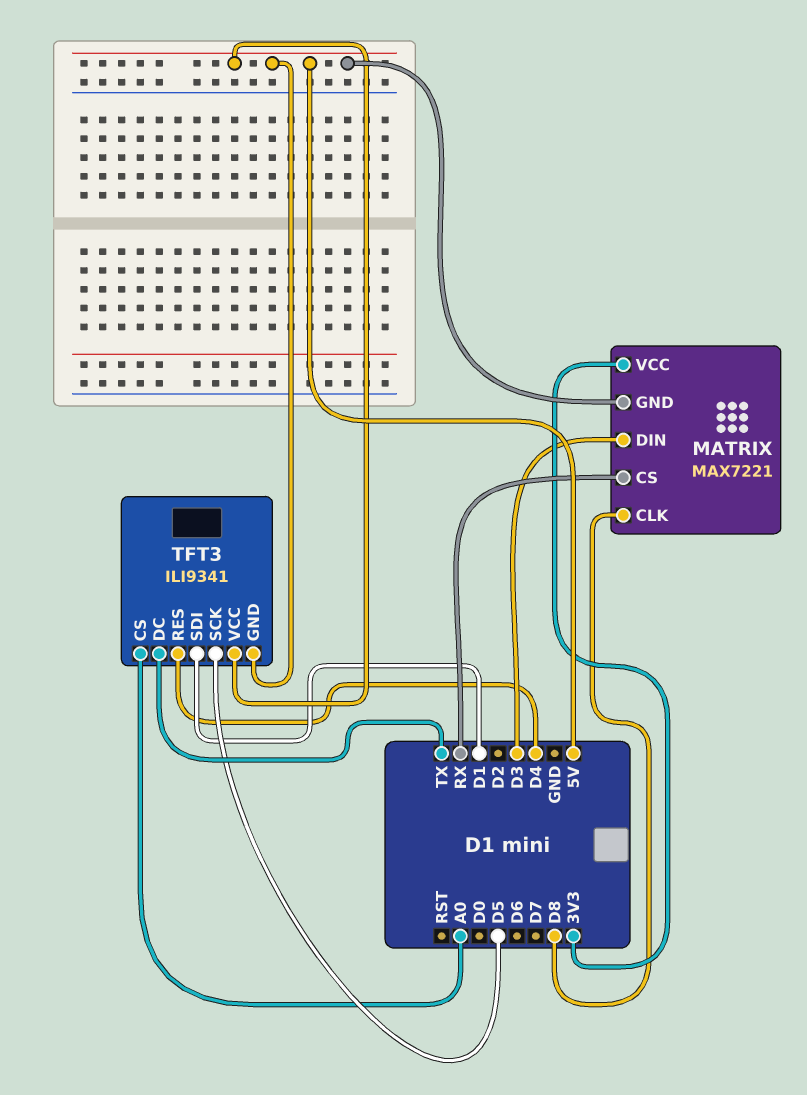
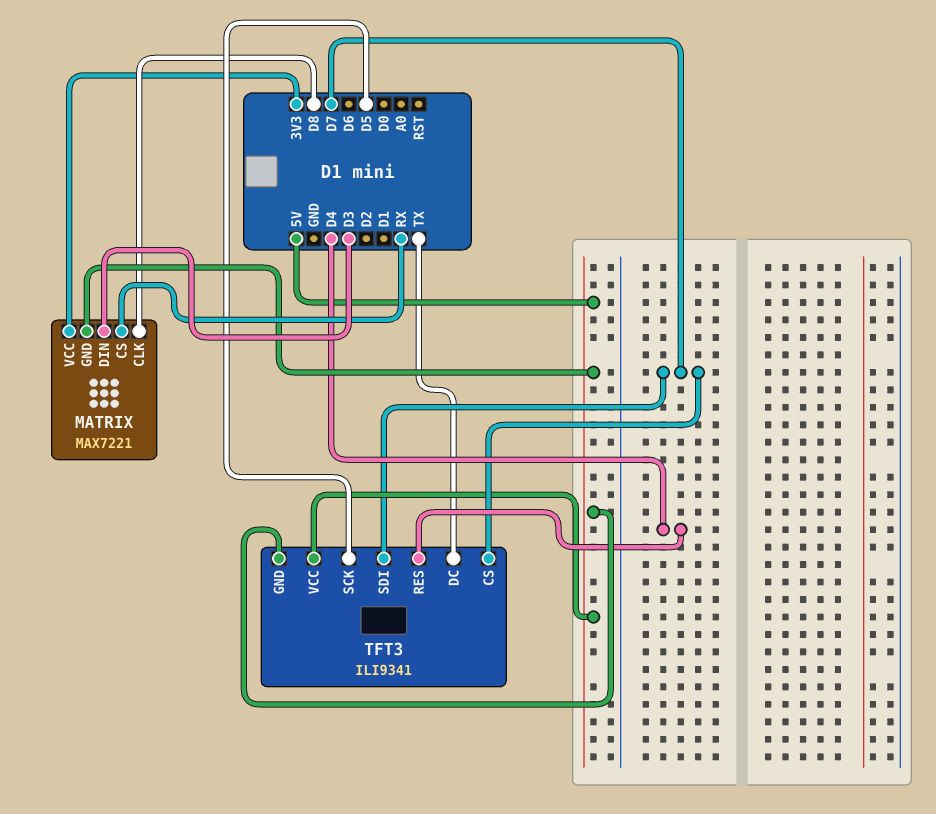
TFT3 pin CS: A0 -> D7
TFT3 pin SDI: D1 -> D7

